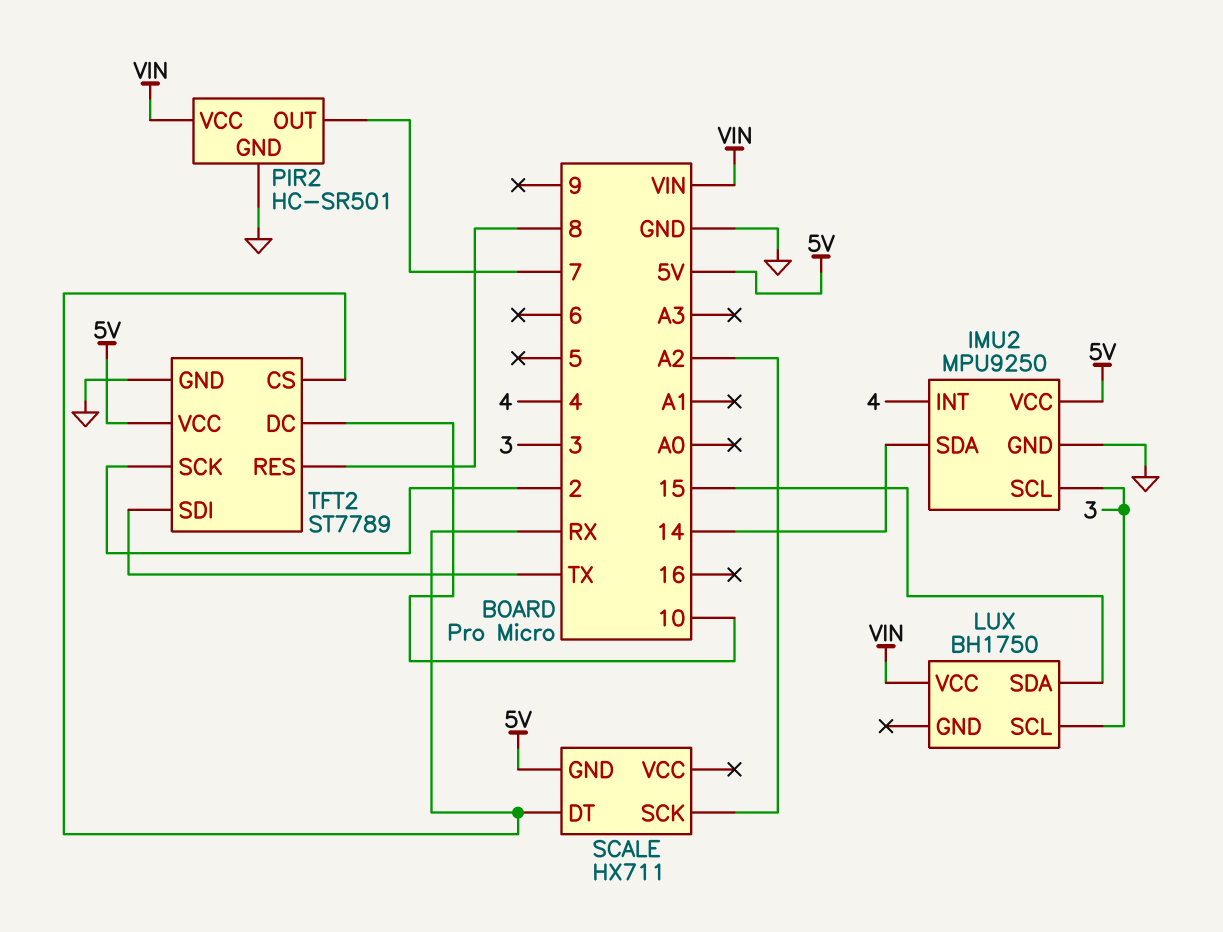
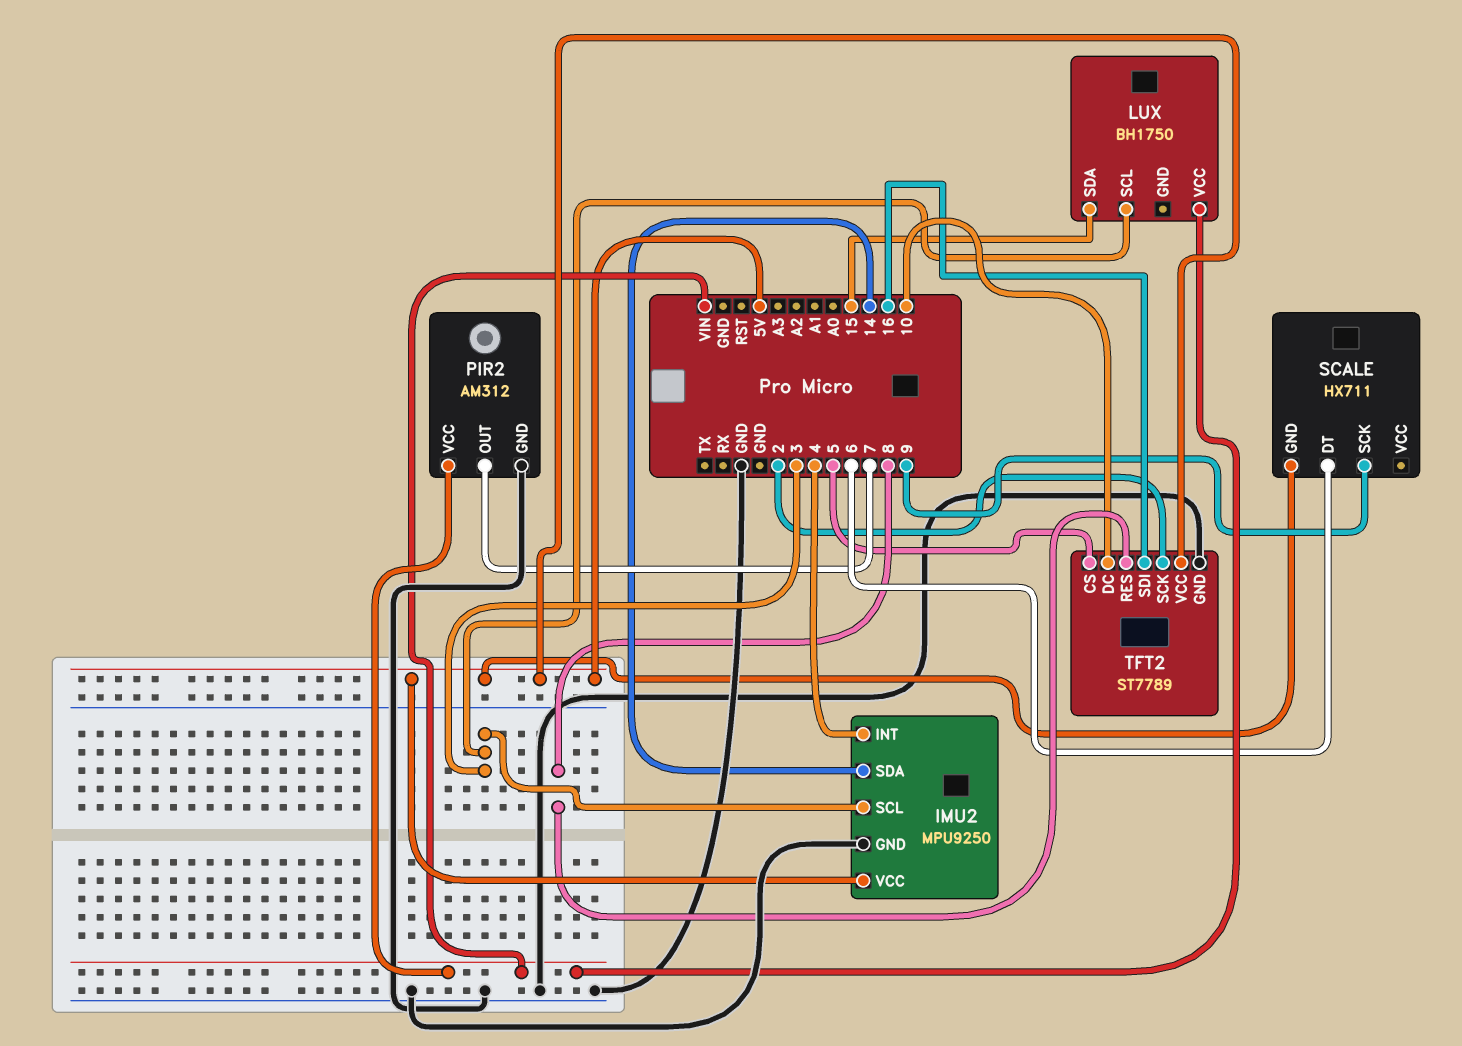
PIR2: HC-SR501 -> AM312
SCALE pin DT: RX -> 6
SCALE pin SCK: A2 -> 9
TFT2 pin CS: RX -> 5
TFT2 pin SDI: TX -> 16

